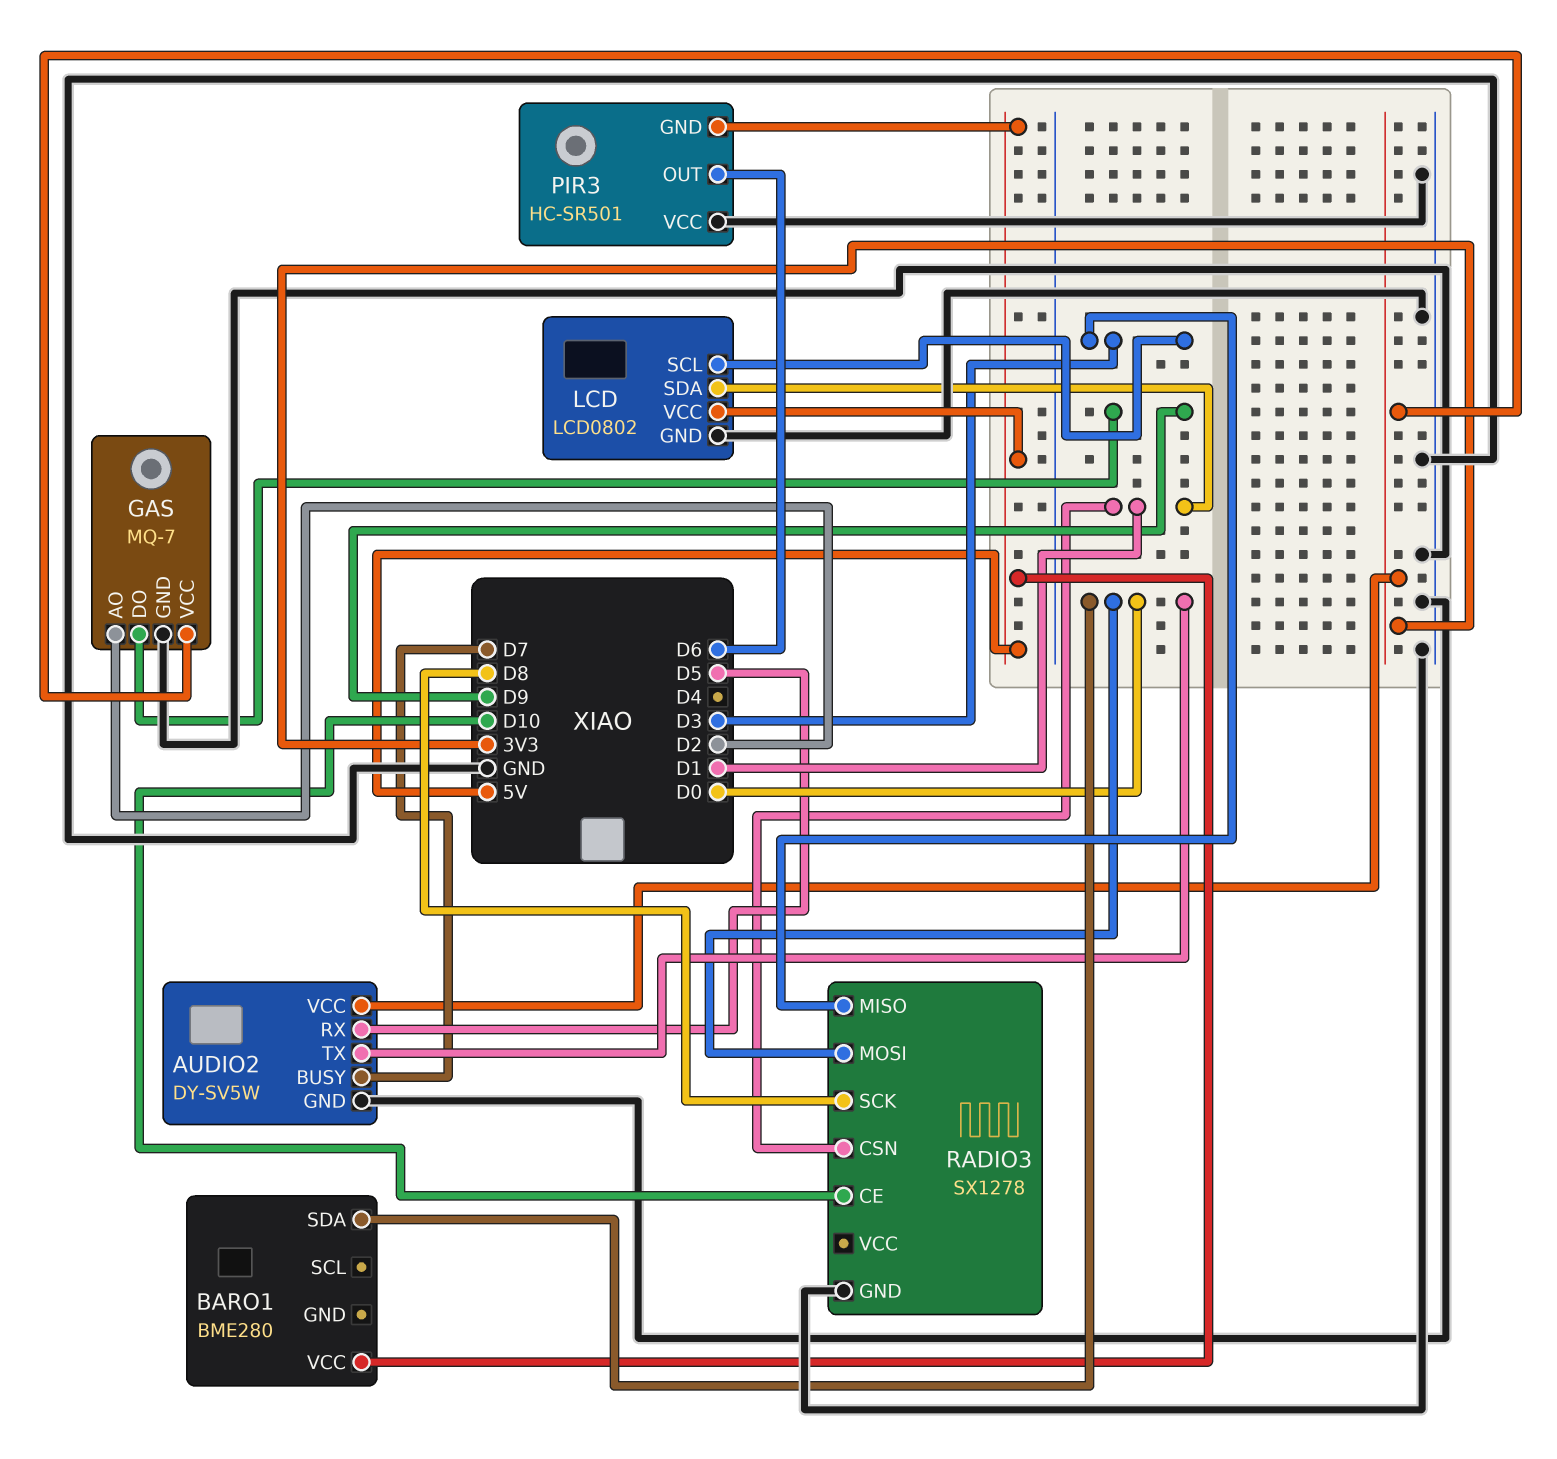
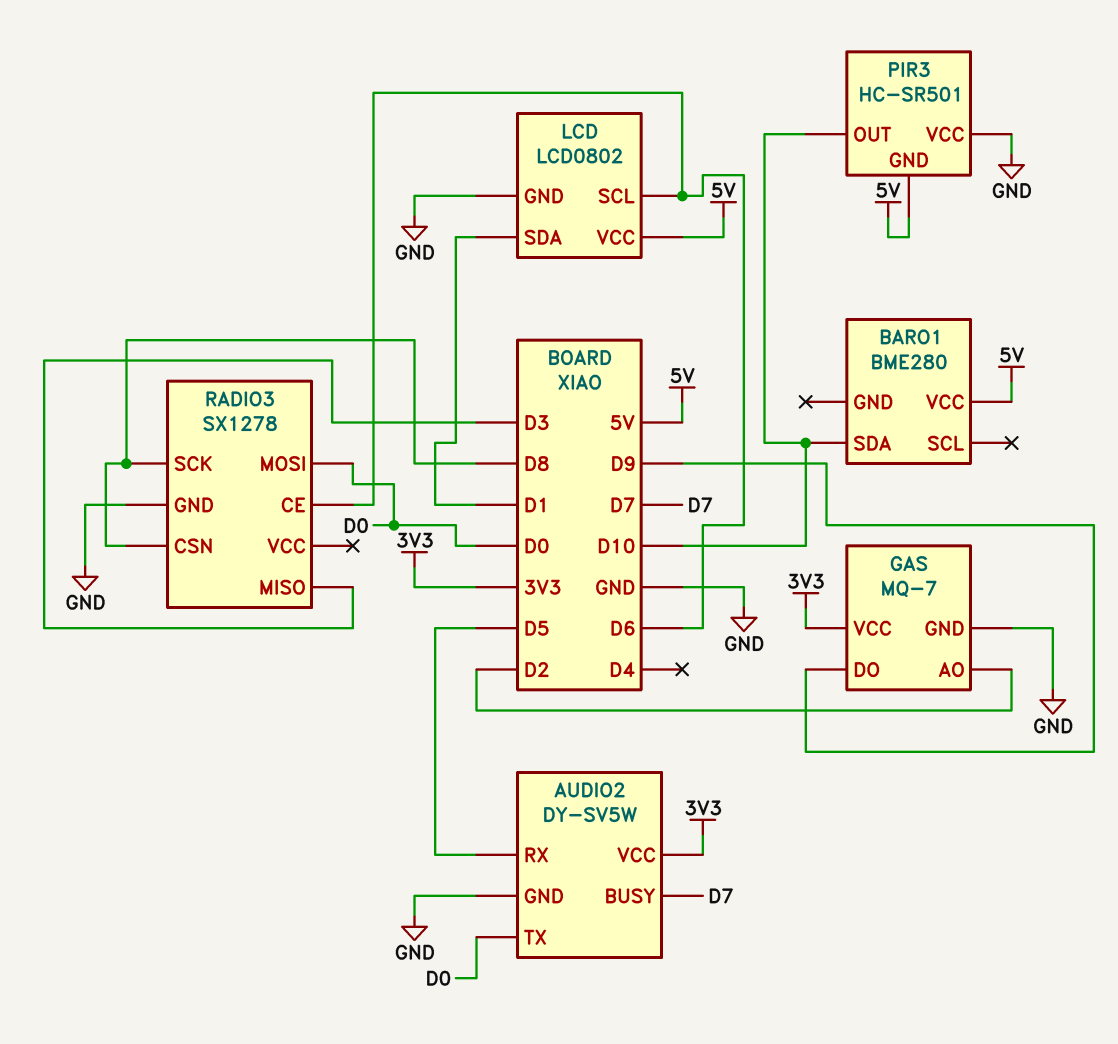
BARO1 pin SDA: D0 -> D10
LCD pin SCL: D3 -> D6
PIR3 pin OUT: D6 -> D10
RADIO3 pin CE: D10 -> D6
RADIO3 pin CSN: D1 -> D8

